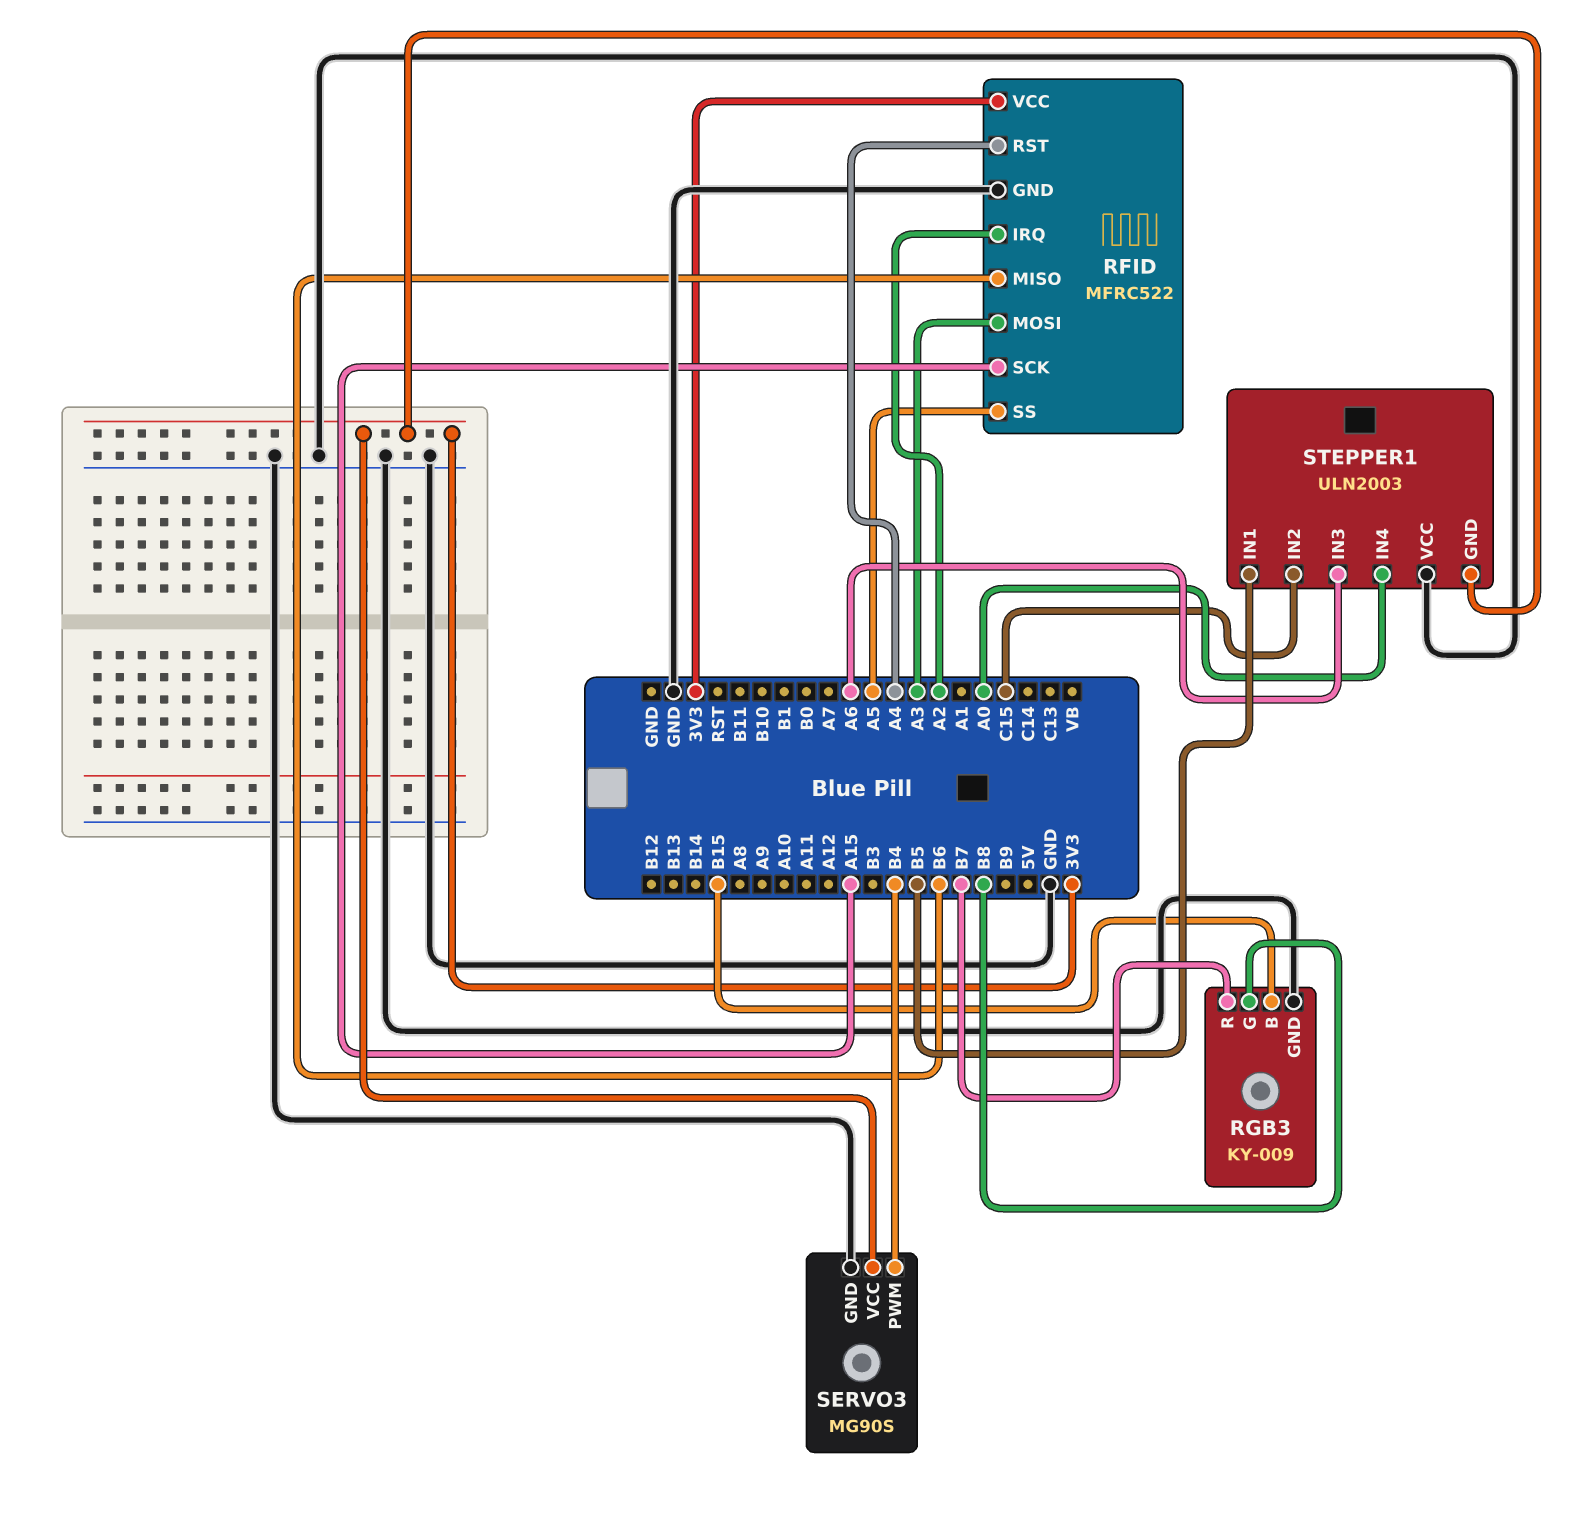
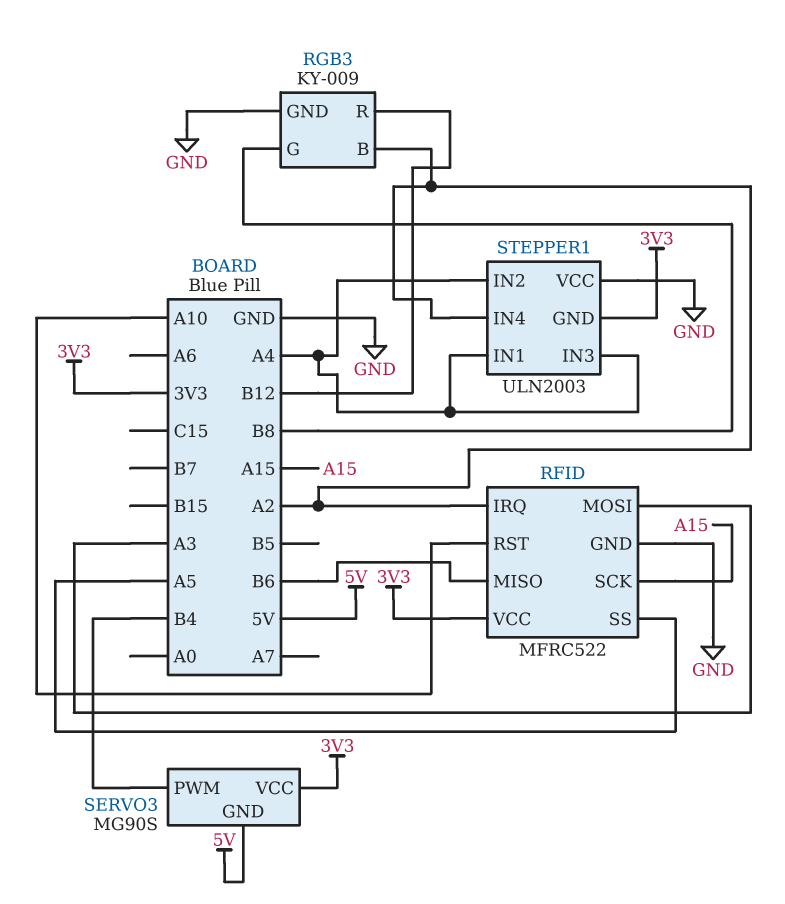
RFID pin RST: A4 -> A10
RGB3 pin B: B15 -> A2
RGB3 pin R: B7 -> B12
SERVO3 pin GND: GND -> 5V
STEPPER1 pin IN1: B5 -> A4
STEPPER1 pin IN2: C15 -> A4
STEPPER1 pin IN3: A6 -> A4
STEPPER1 pin IN4: A0 -> A2

